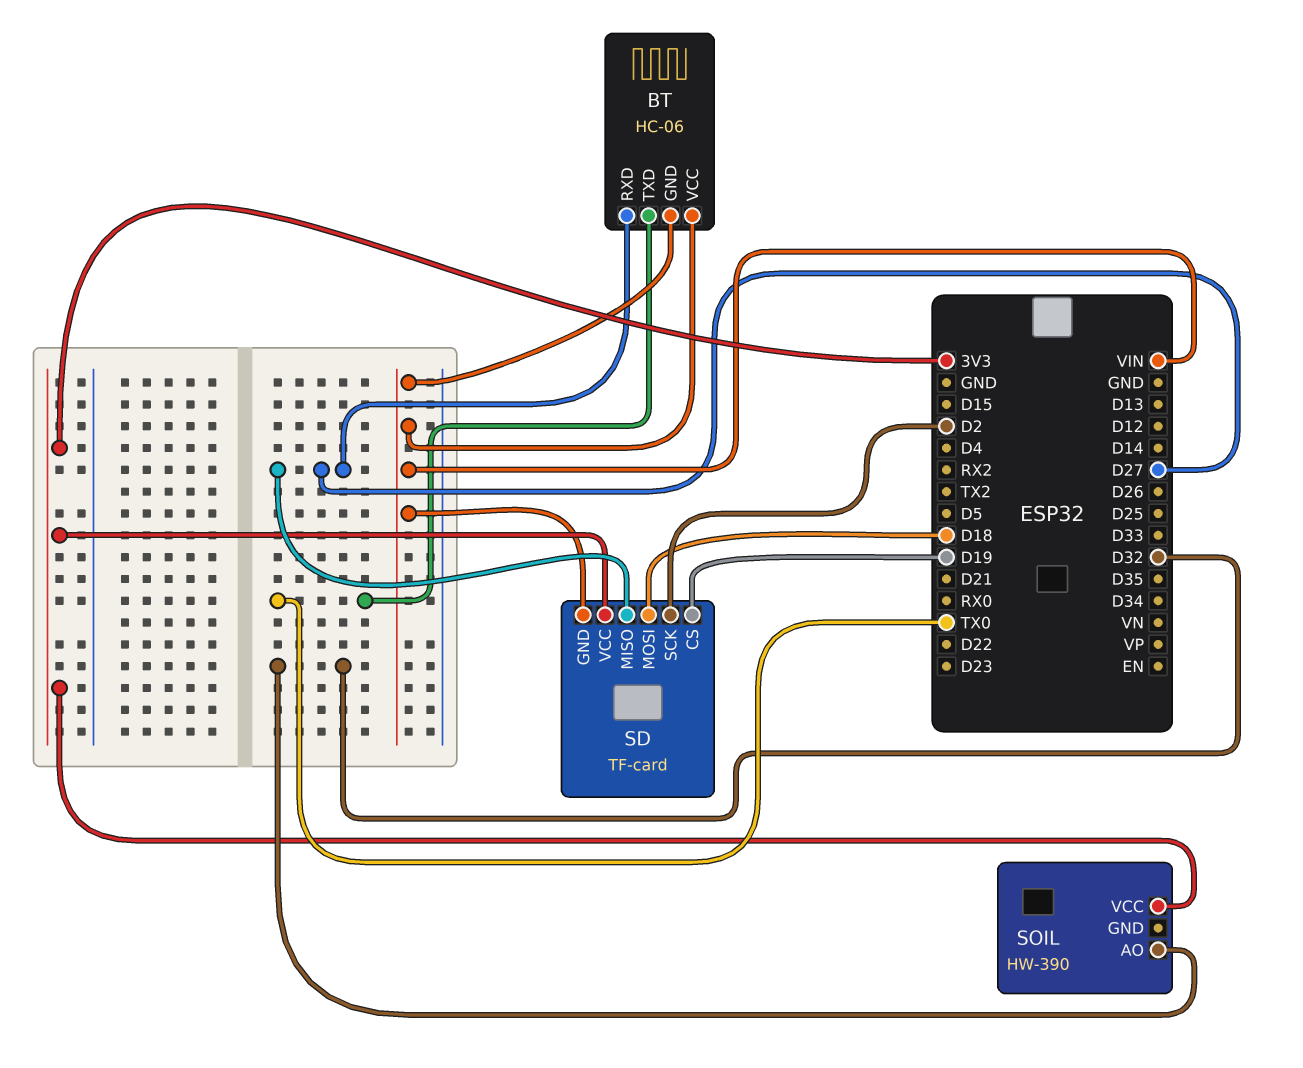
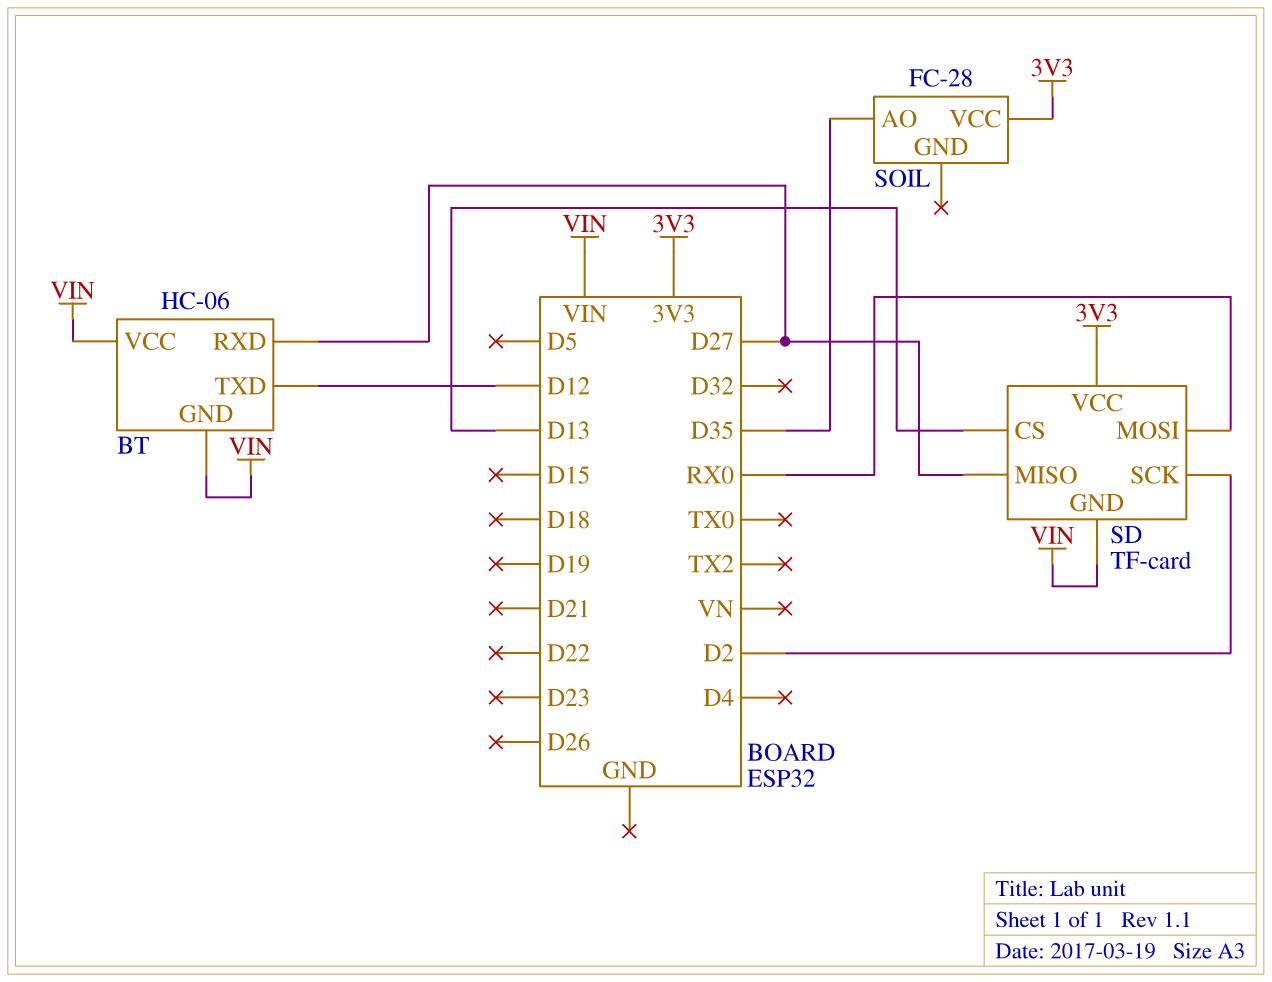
BT pin TXD: TX0 -> D12
SD pin CS: D19 -> D13
SD pin MOSI: D18 -> RX0
SOIL: HW-390 -> FC-28
SOIL pin AO: D32 -> D35

